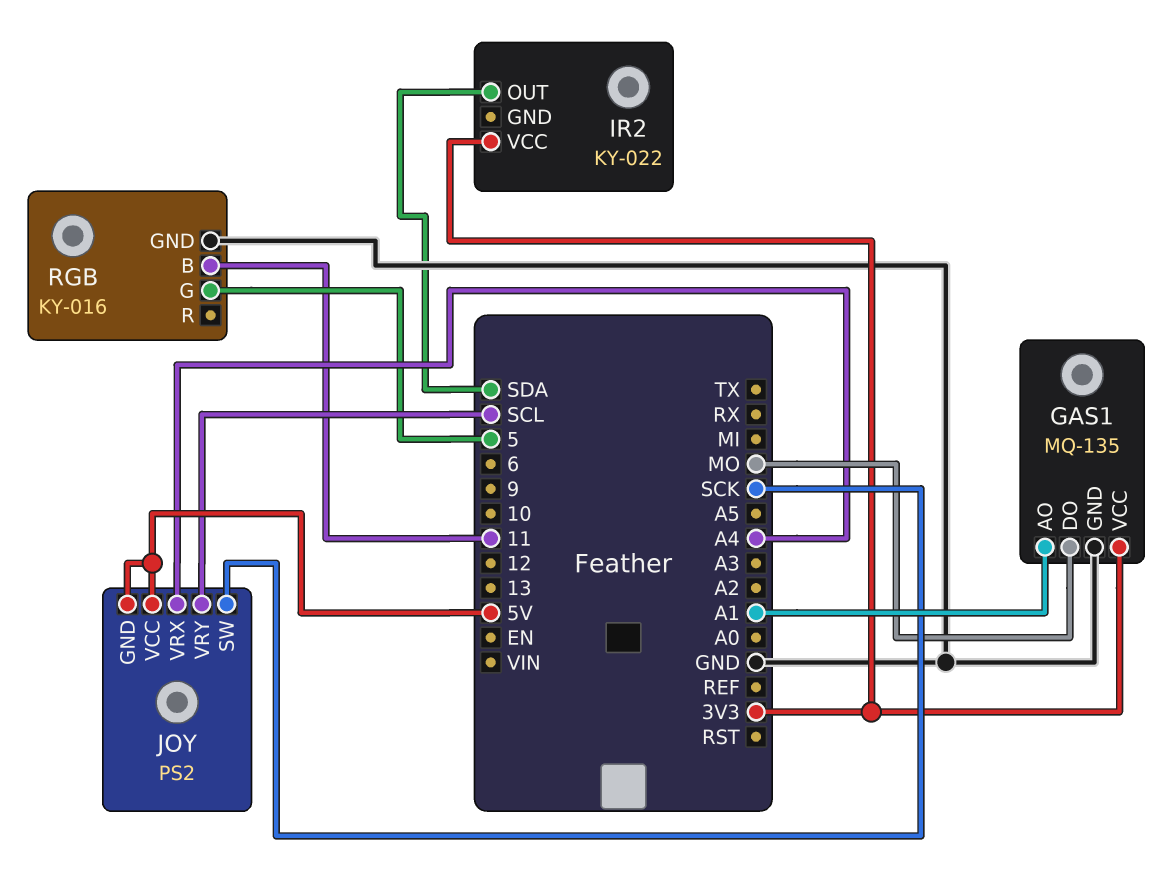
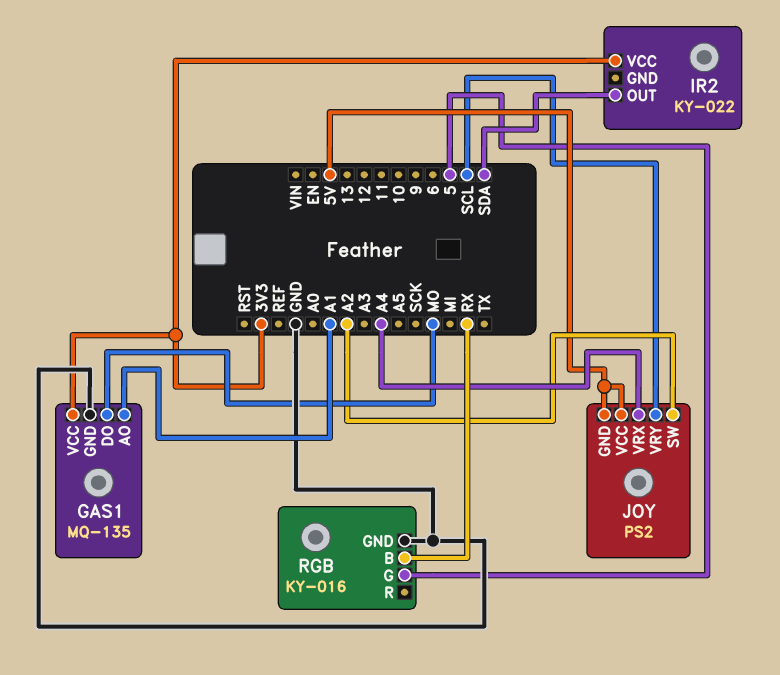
JOY pin SW: SCK -> A2
RGB pin B: 11 -> RX

